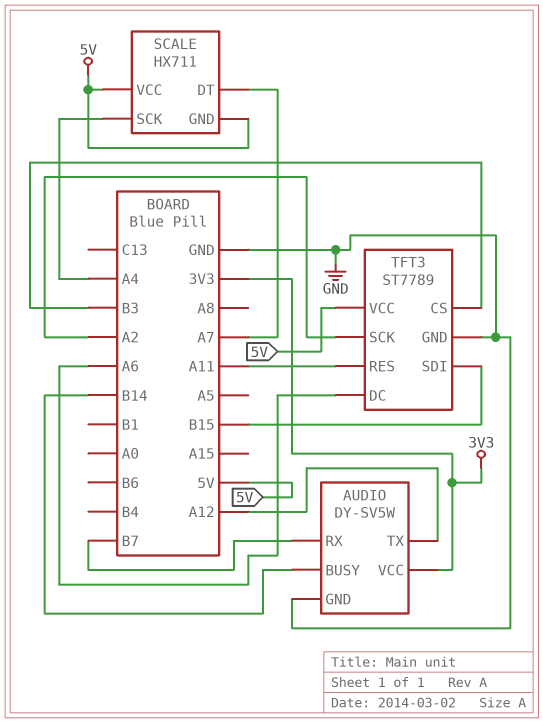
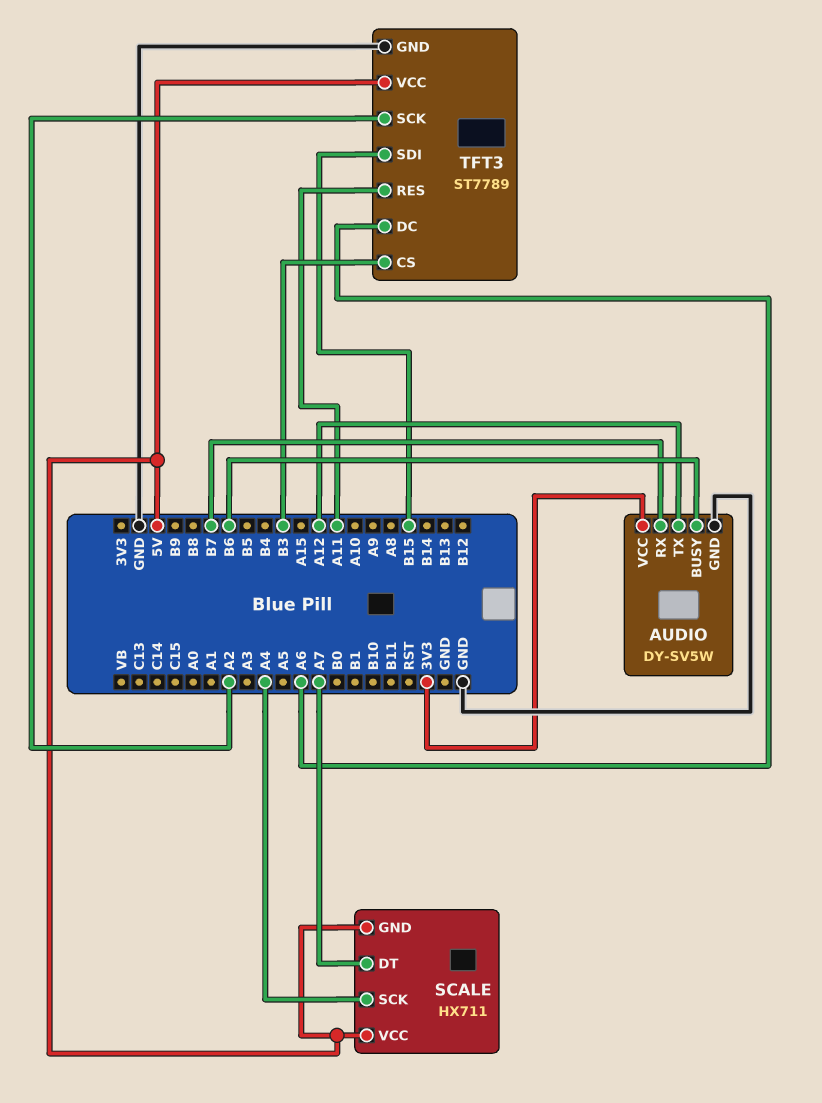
AUDIO pin BUSY: B14 -> B6

